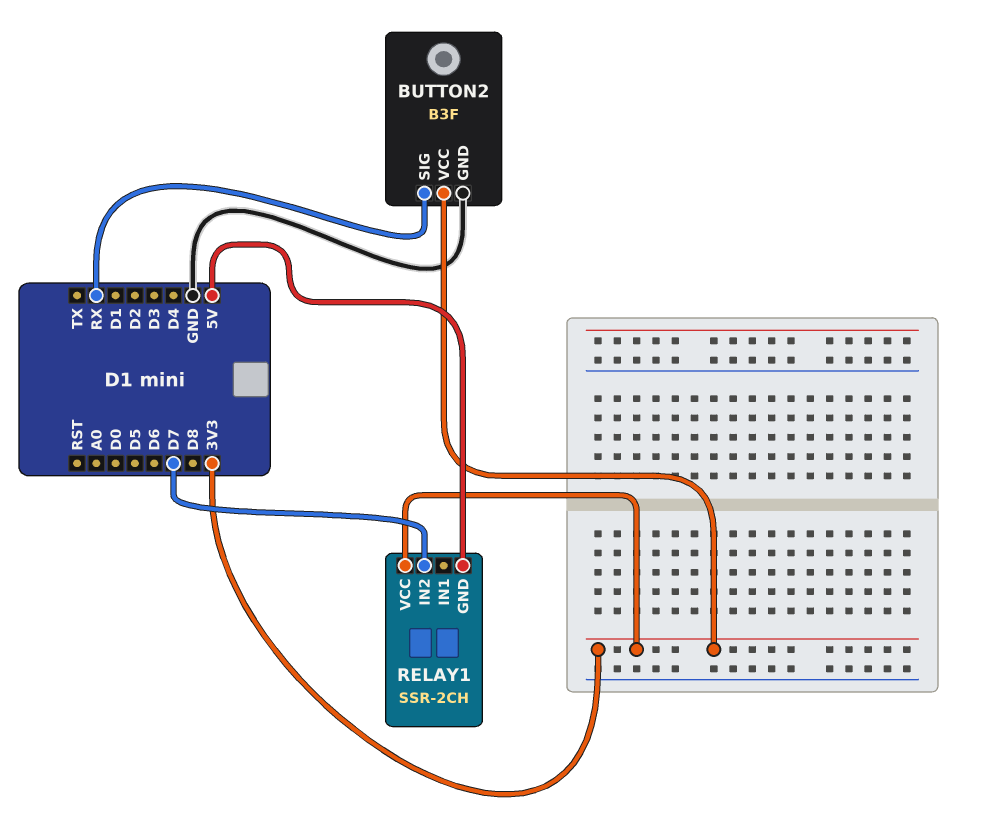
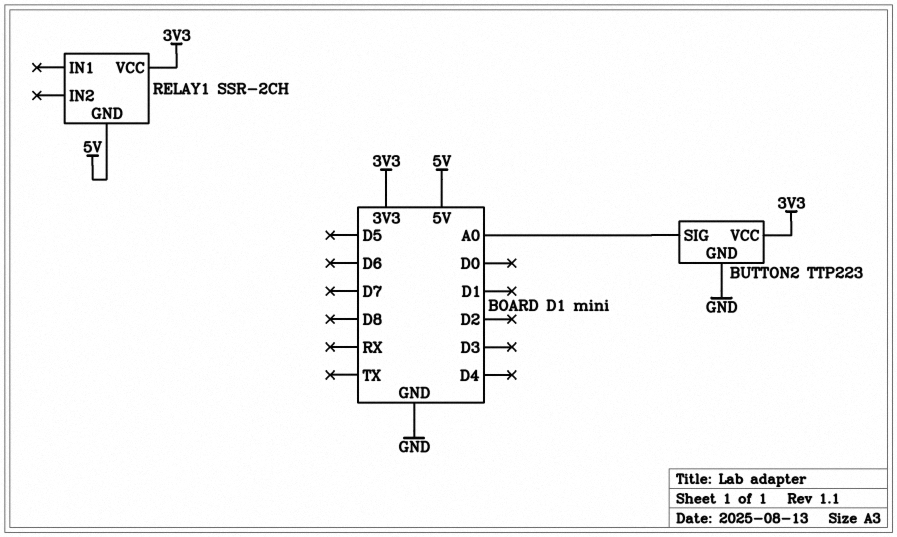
BUTTON2: B3F -> TTP223
BUTTON2 pin SIG: RX -> A0
RELAY1 pin IN2: D7 -> none

